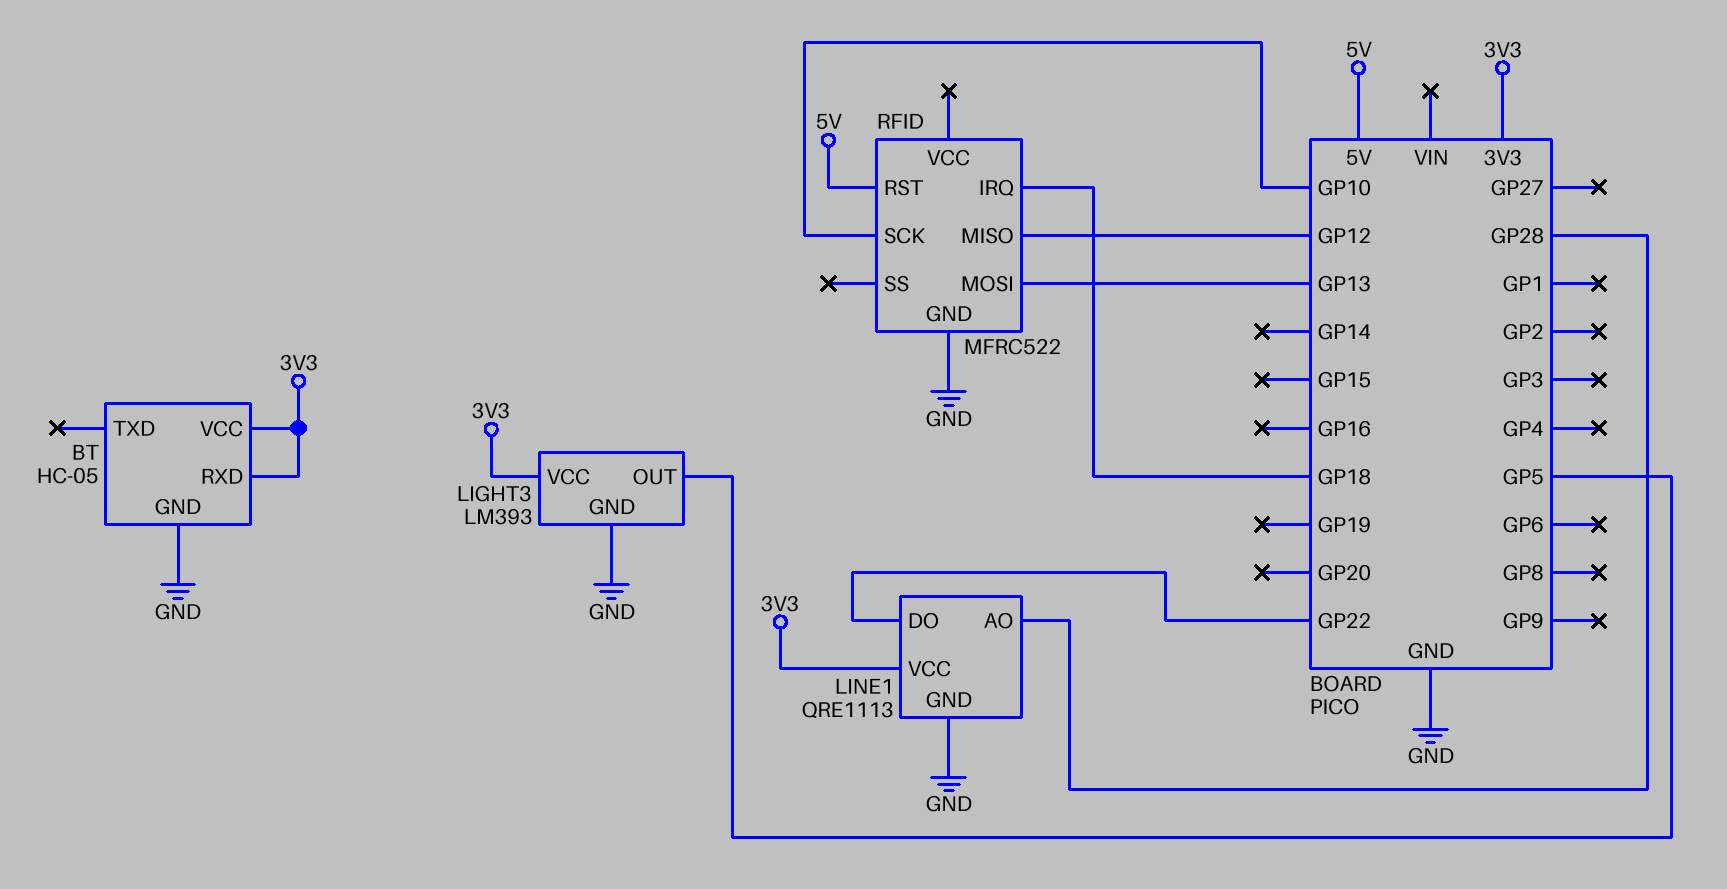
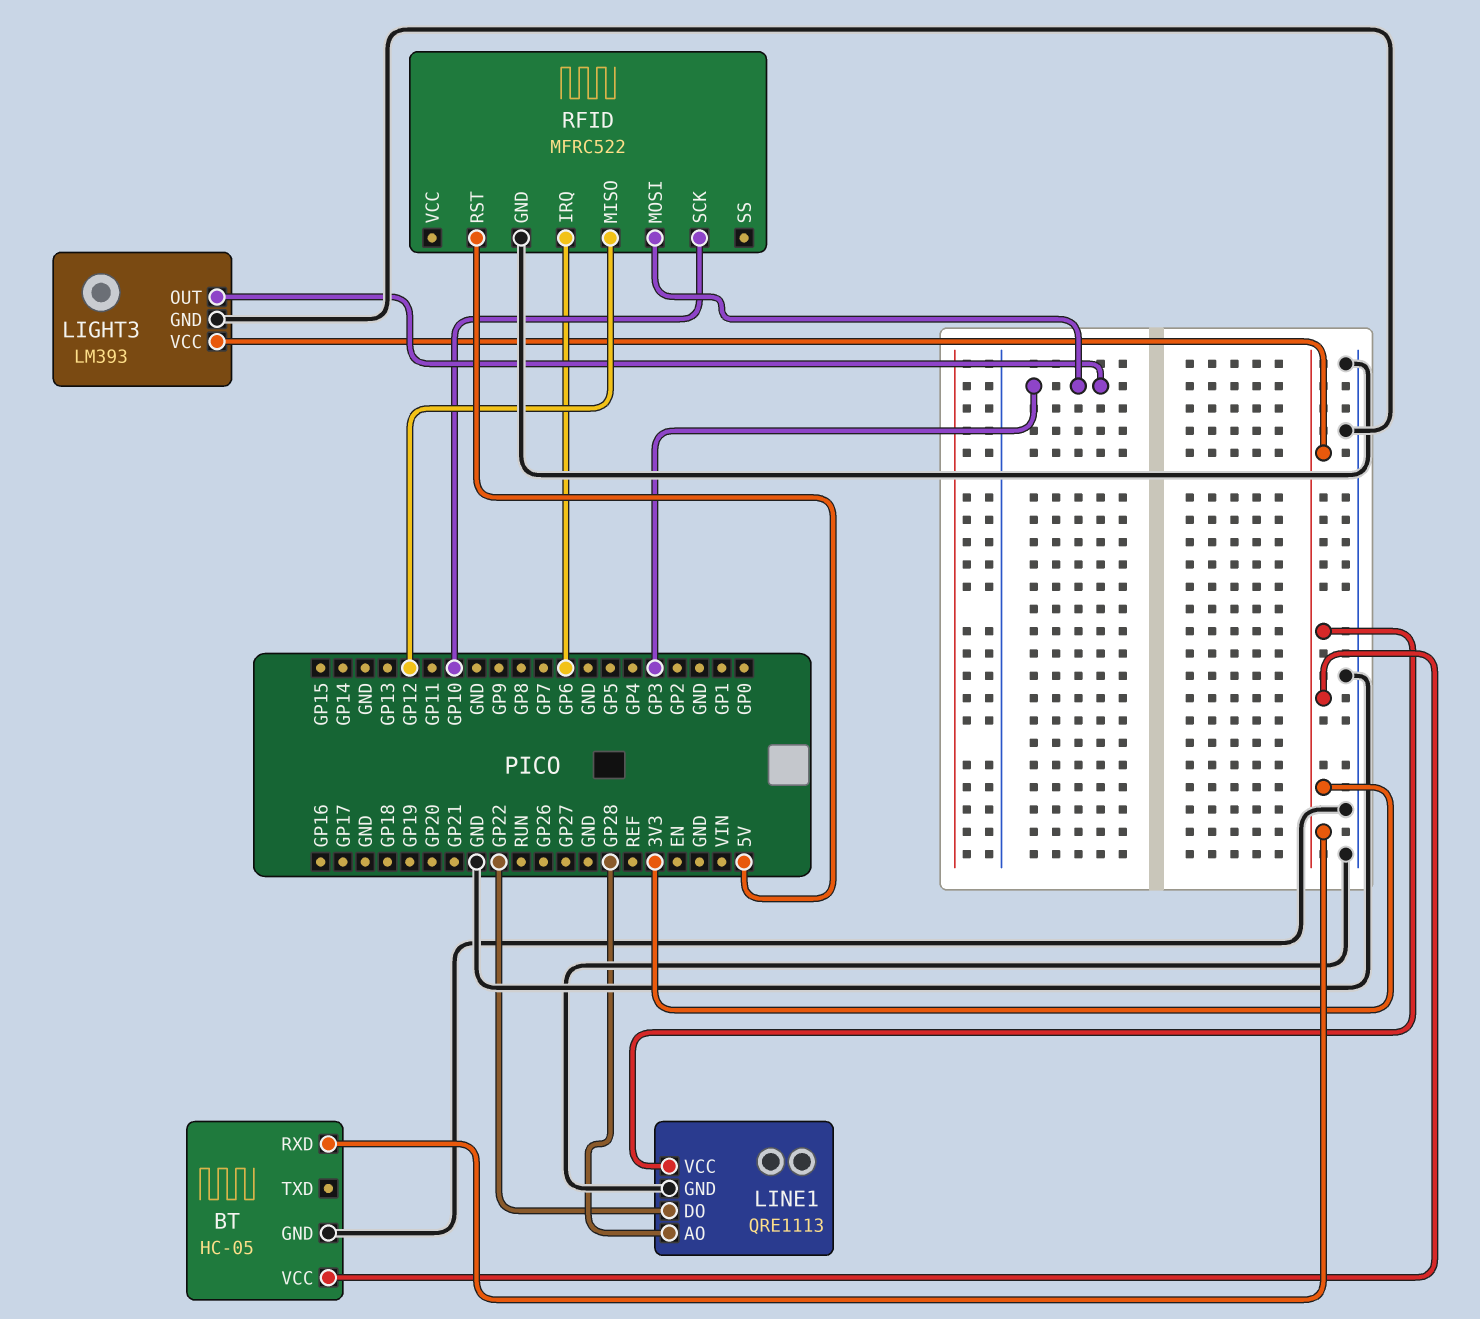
LIGHT3 pin OUT: GP5 -> GP3
RFID pin IRQ: GP18 -> GP6
RFID pin MOSI: GP13 -> GP3

